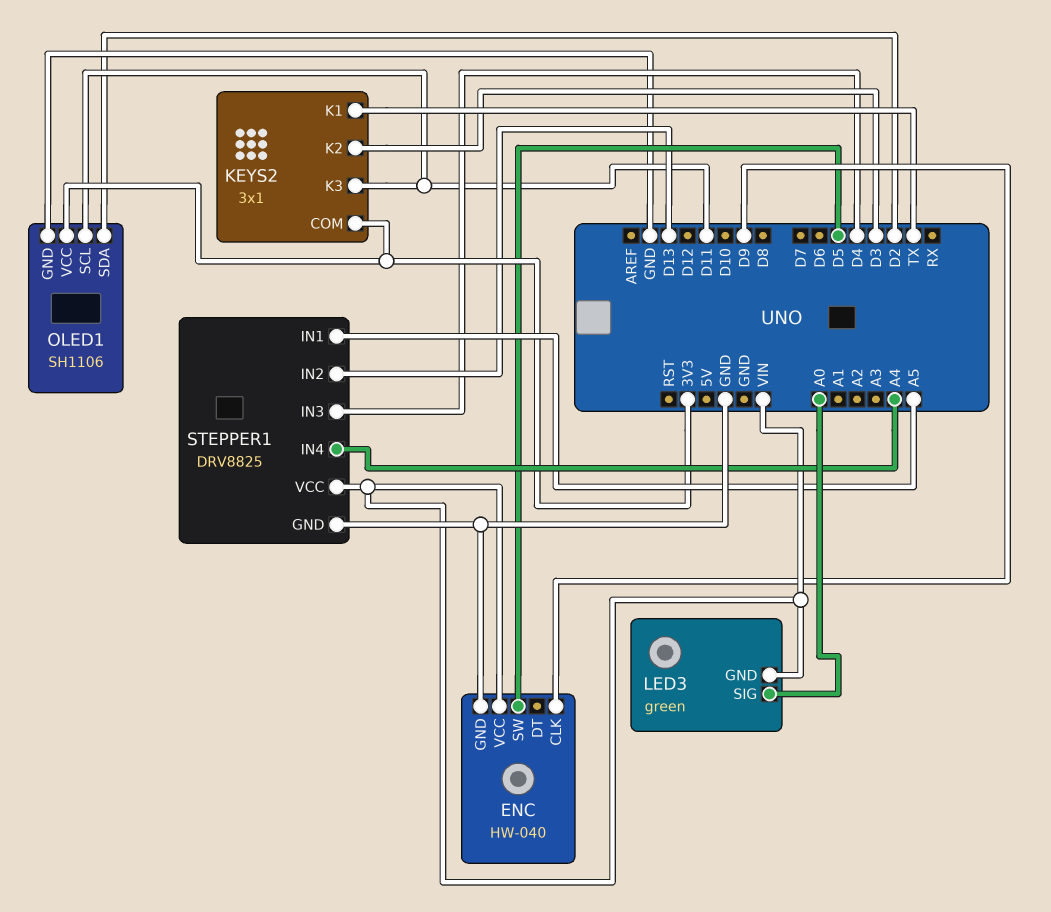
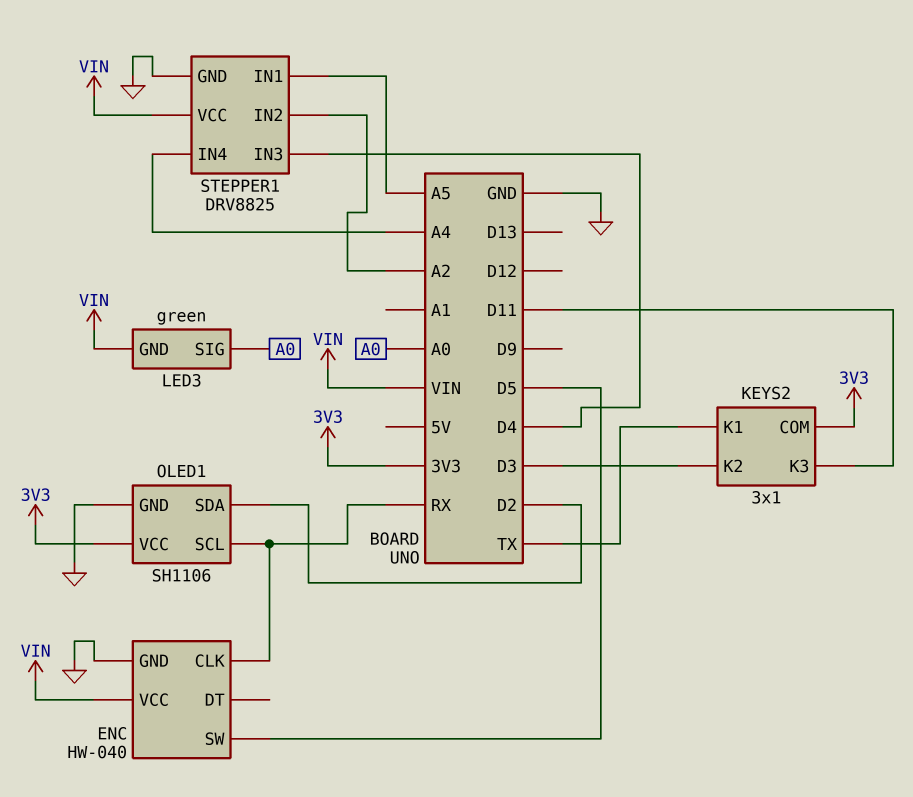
ENC pin CLK: D9 -> RX
OLED1 pin SCL: D11 -> RX
STEPPER1 pin IN2: D13 -> A2

